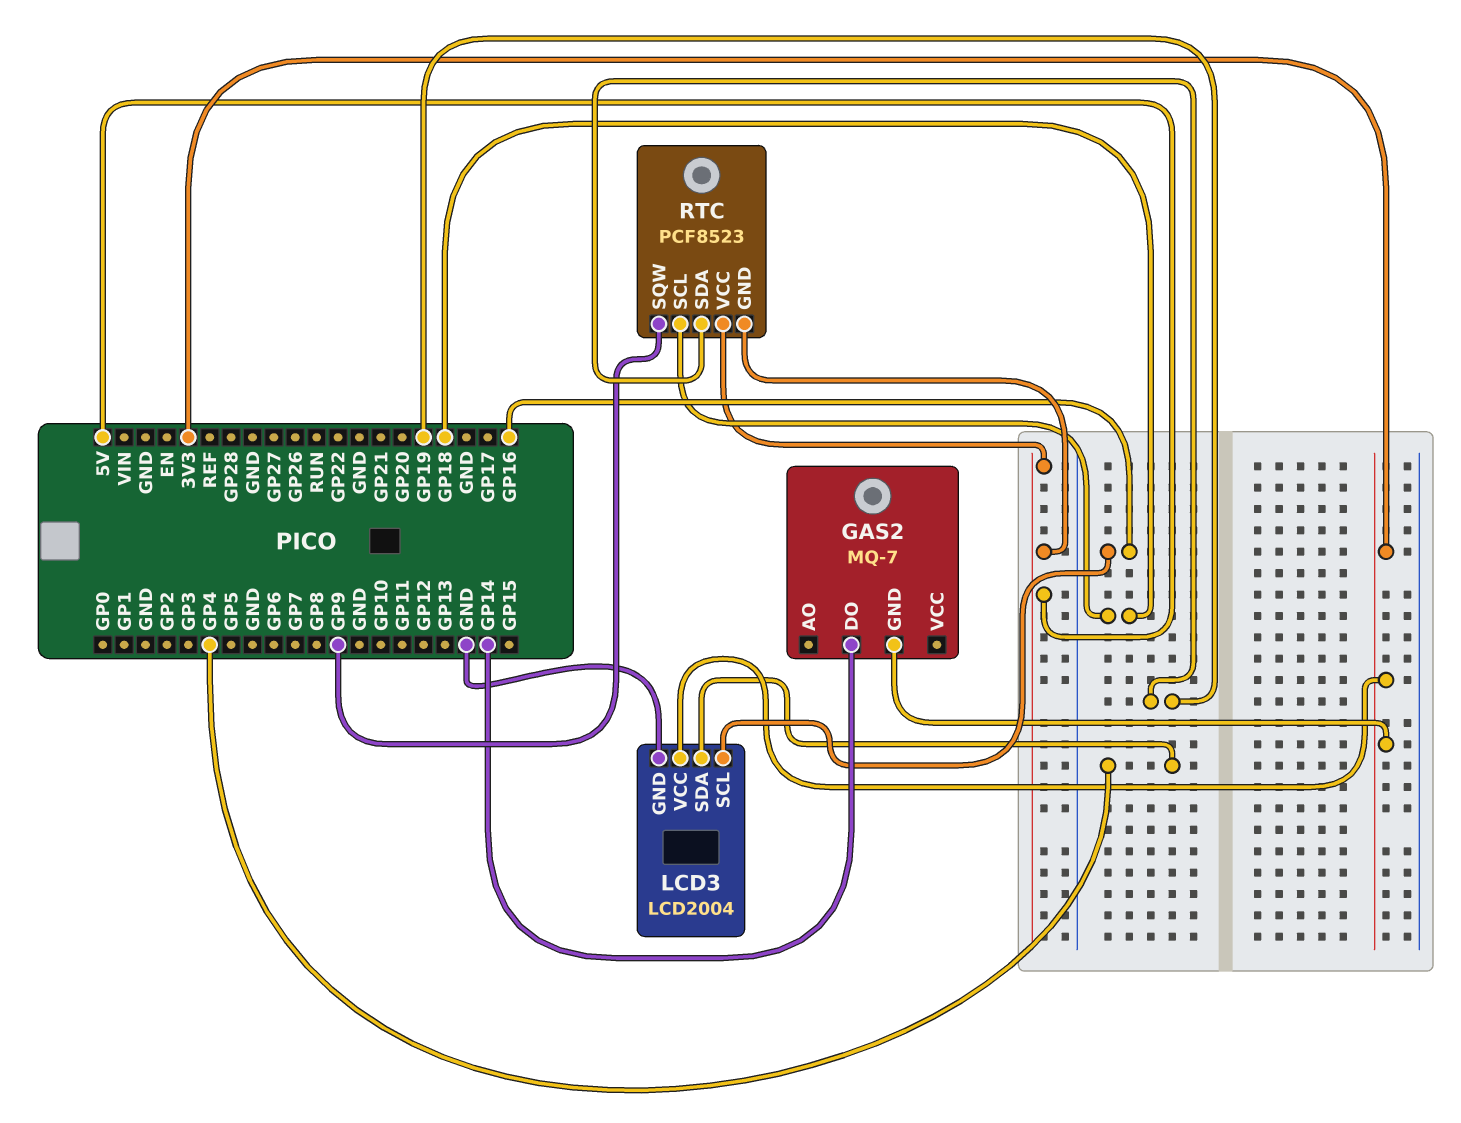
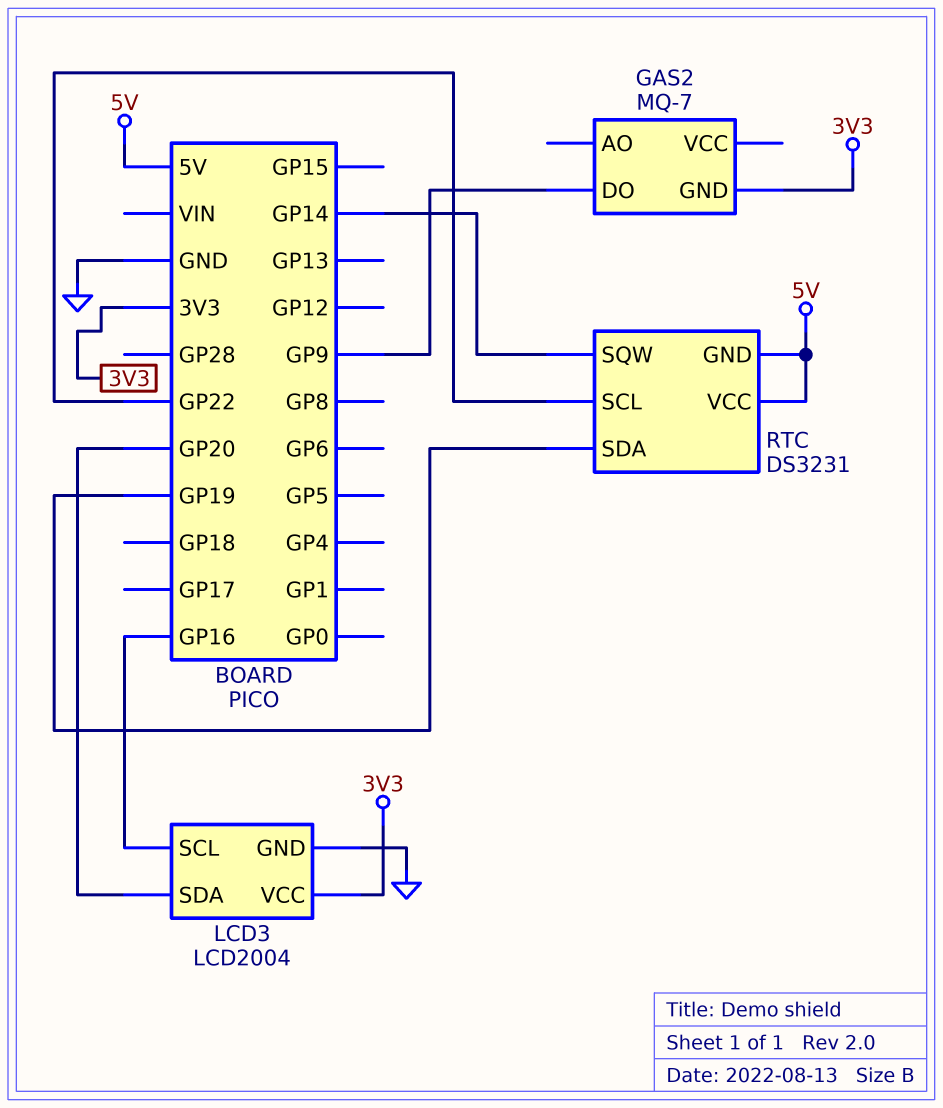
GAS2 pin DO: GP14 -> GP9
LCD3 pin SDA: GP4 -> GP20
RTC: PCF8523 -> DS3231
RTC pin SCL: GP18 -> GP22
RTC pin SQW: GP9 -> GP14

